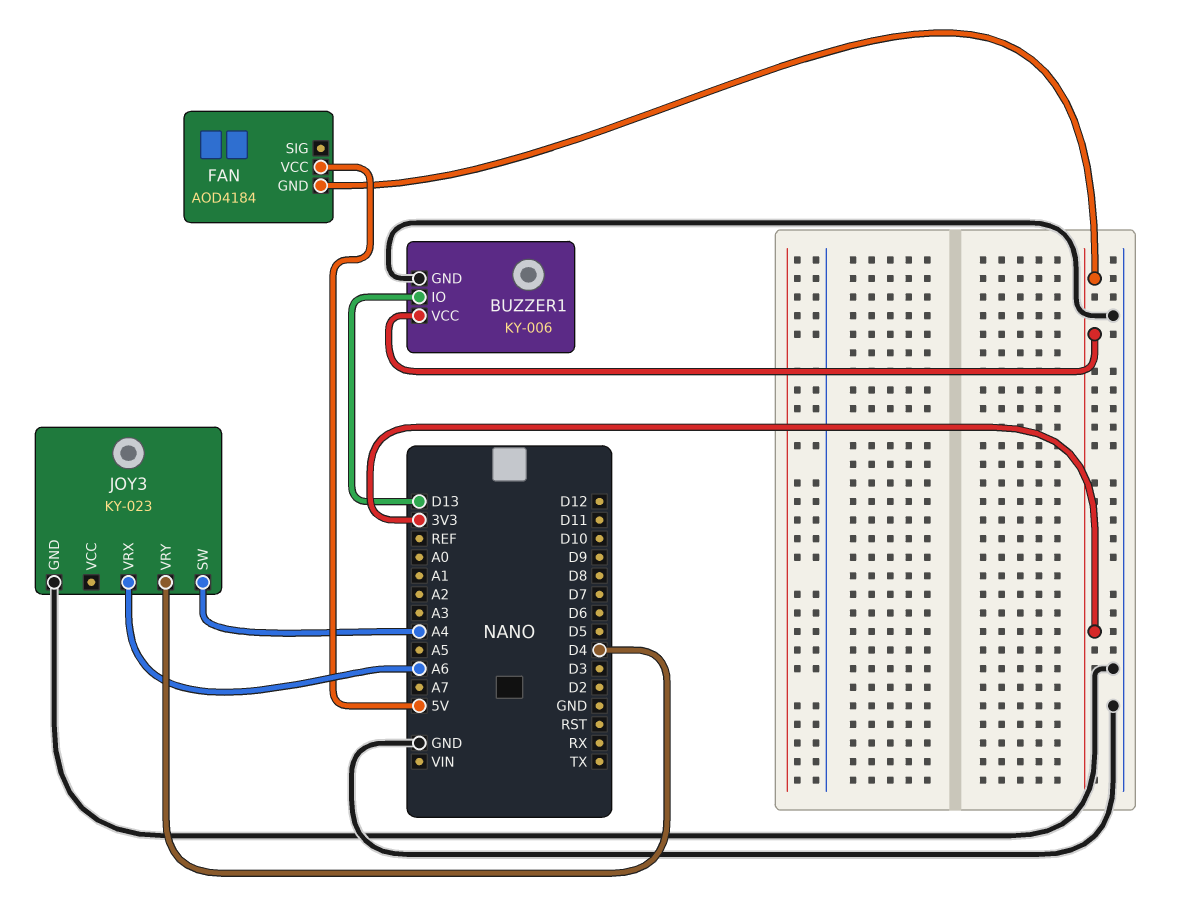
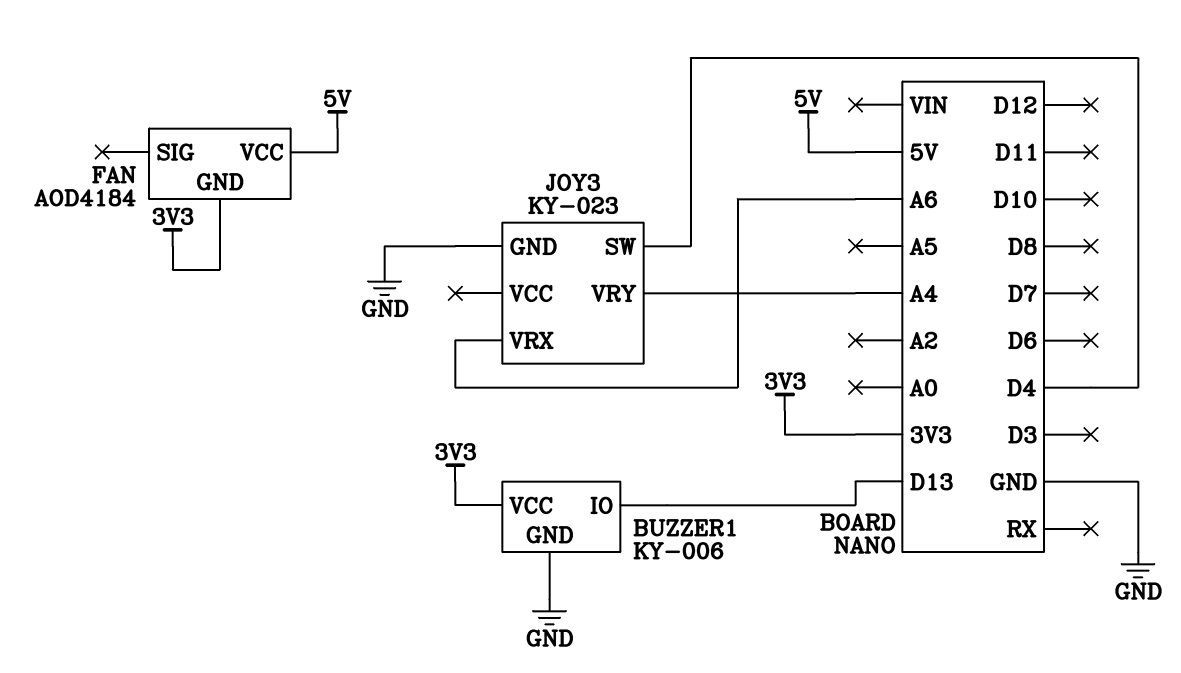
JOY3 pin SW: A4 -> D4
JOY3 pin VRY: D4 -> A4

